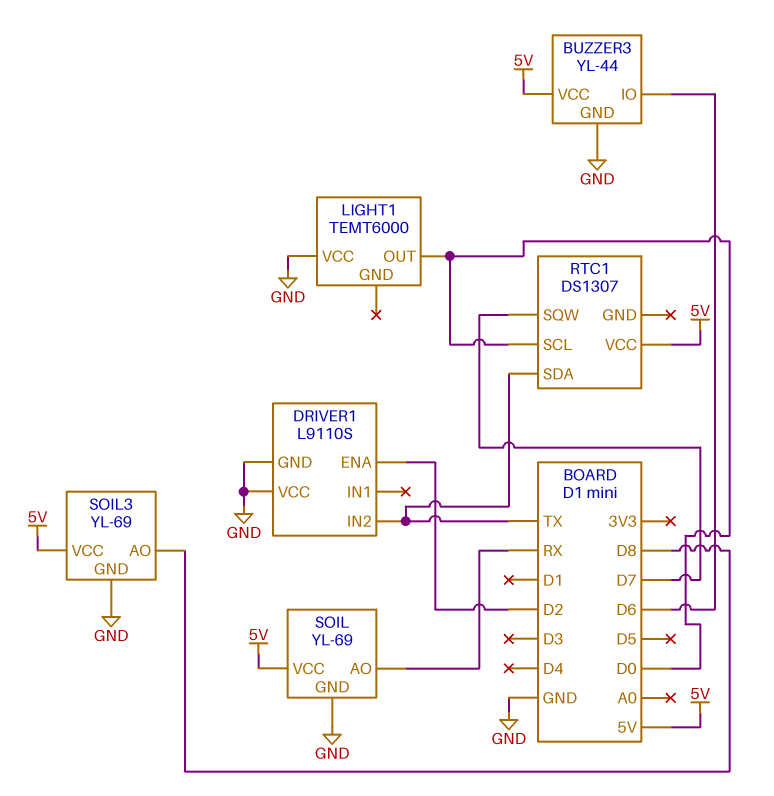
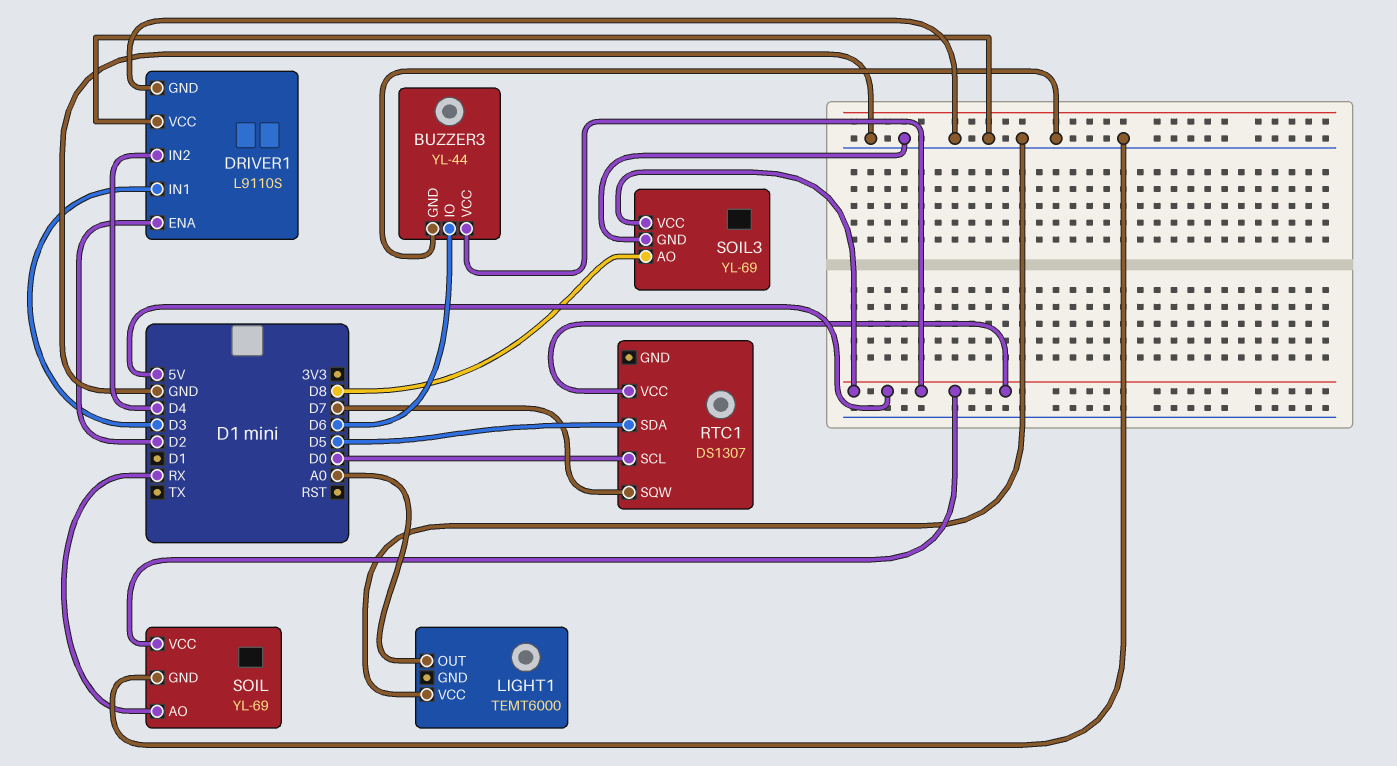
DRIVER1 pin IN1: none -> D3
DRIVER1 pin IN2: TX -> D4
LIGHT1 pin OUT: D0 -> A0
RTC1 pin SDA: TX -> D5

